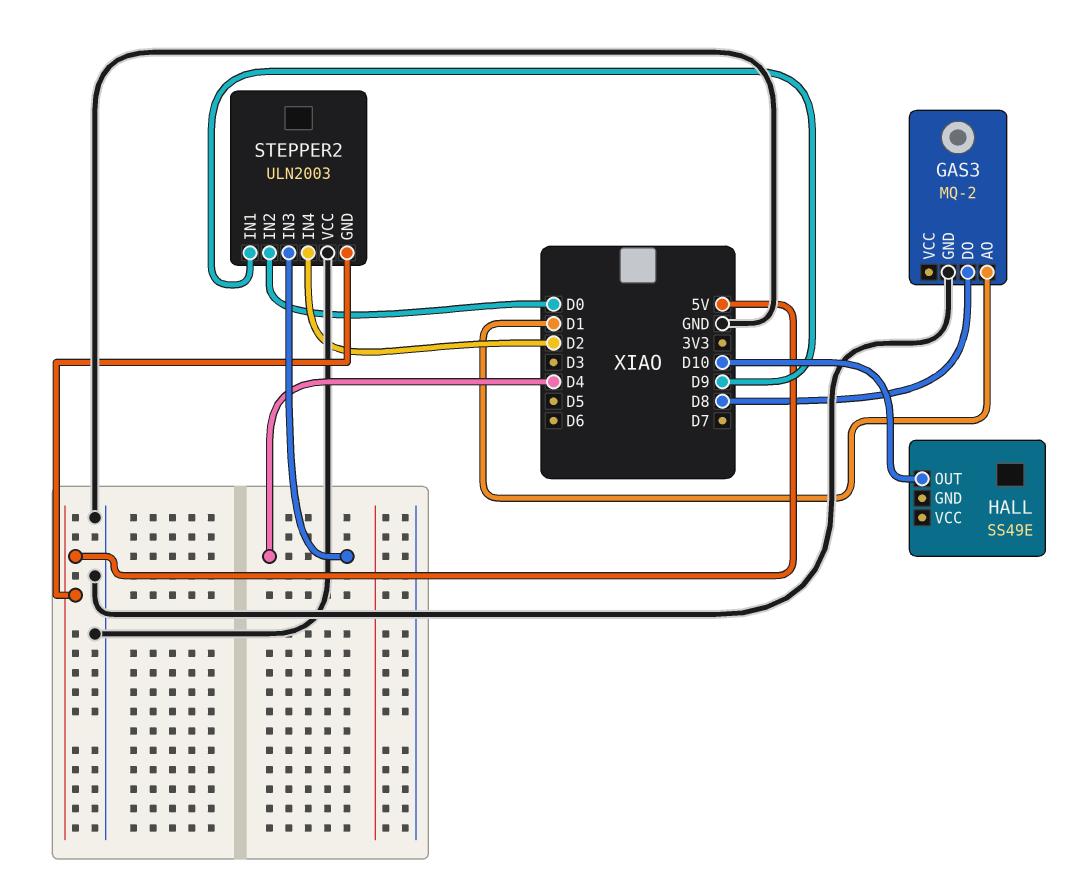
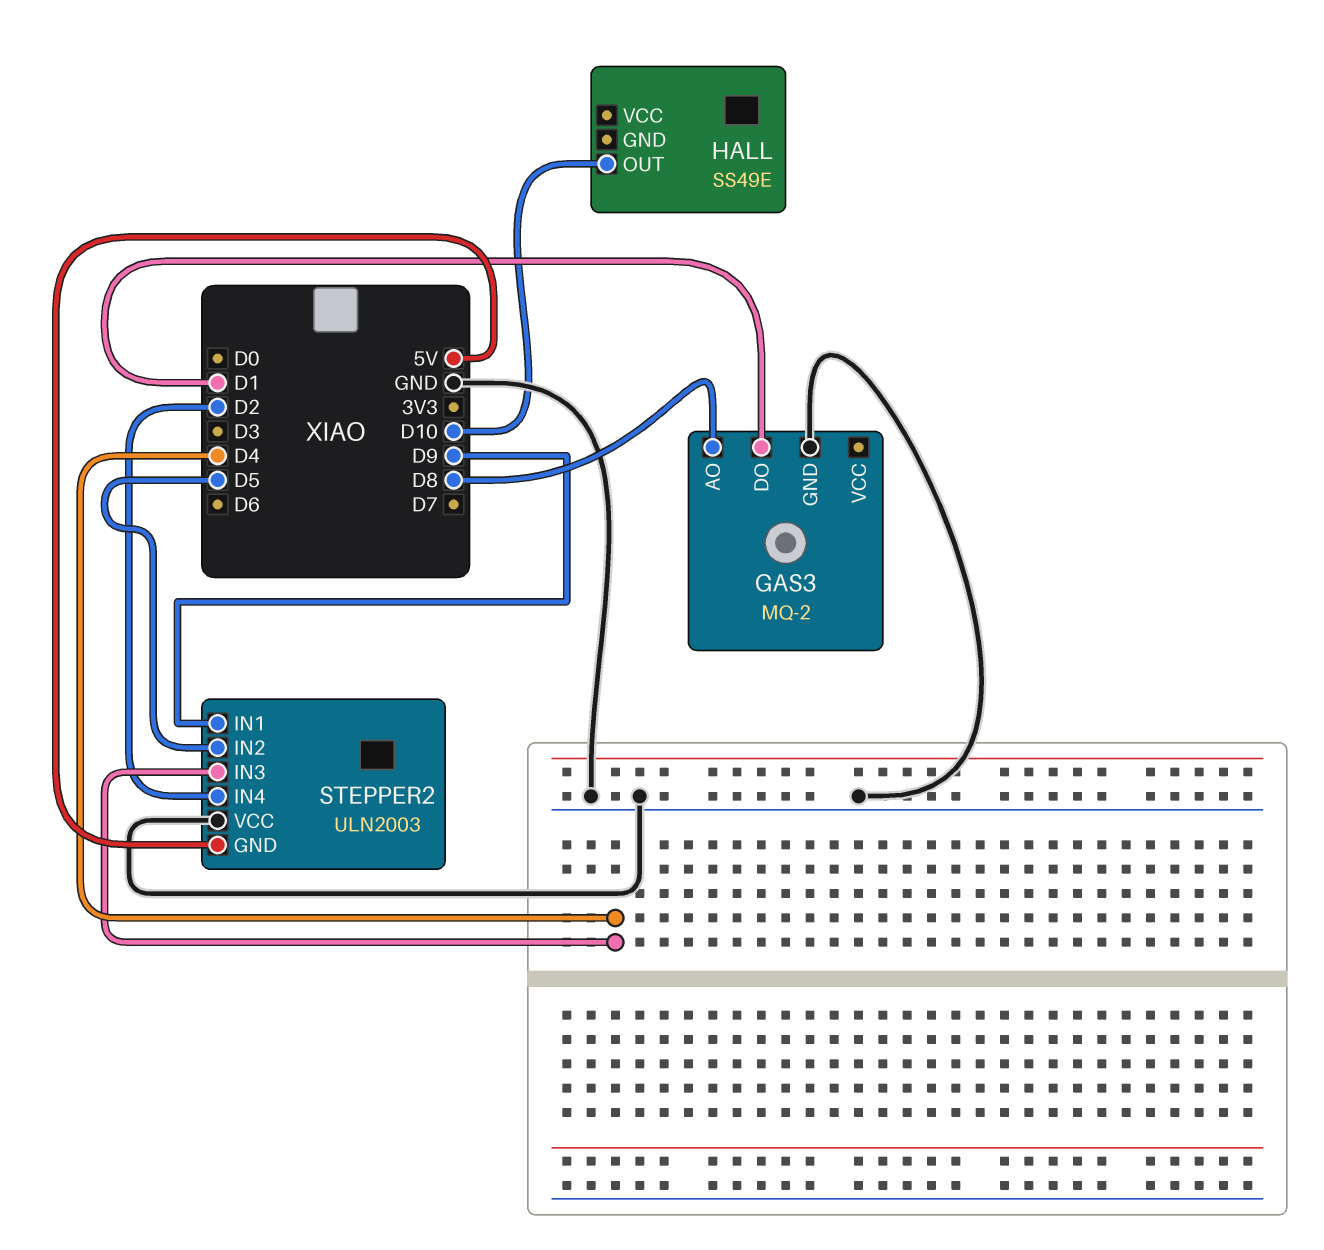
GAS3 pin AO: D1 -> D8
GAS3 pin DO: D8 -> D1
STEPPER2 pin IN2: D0 -> D5

